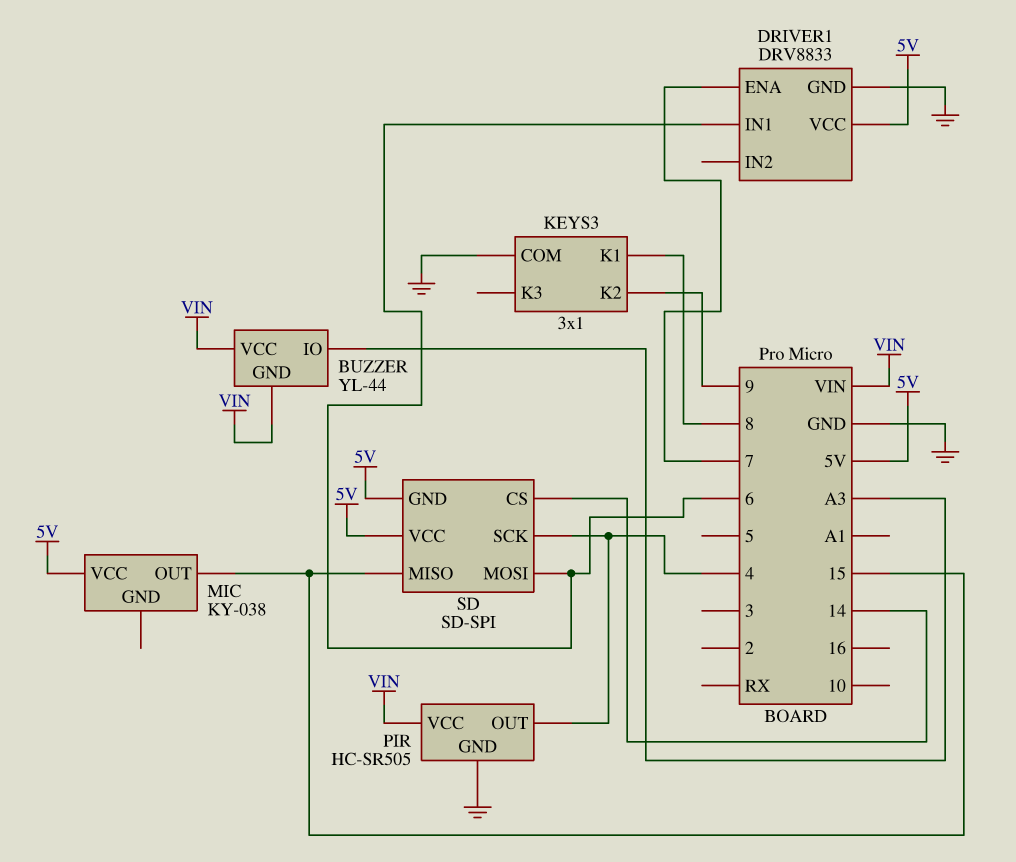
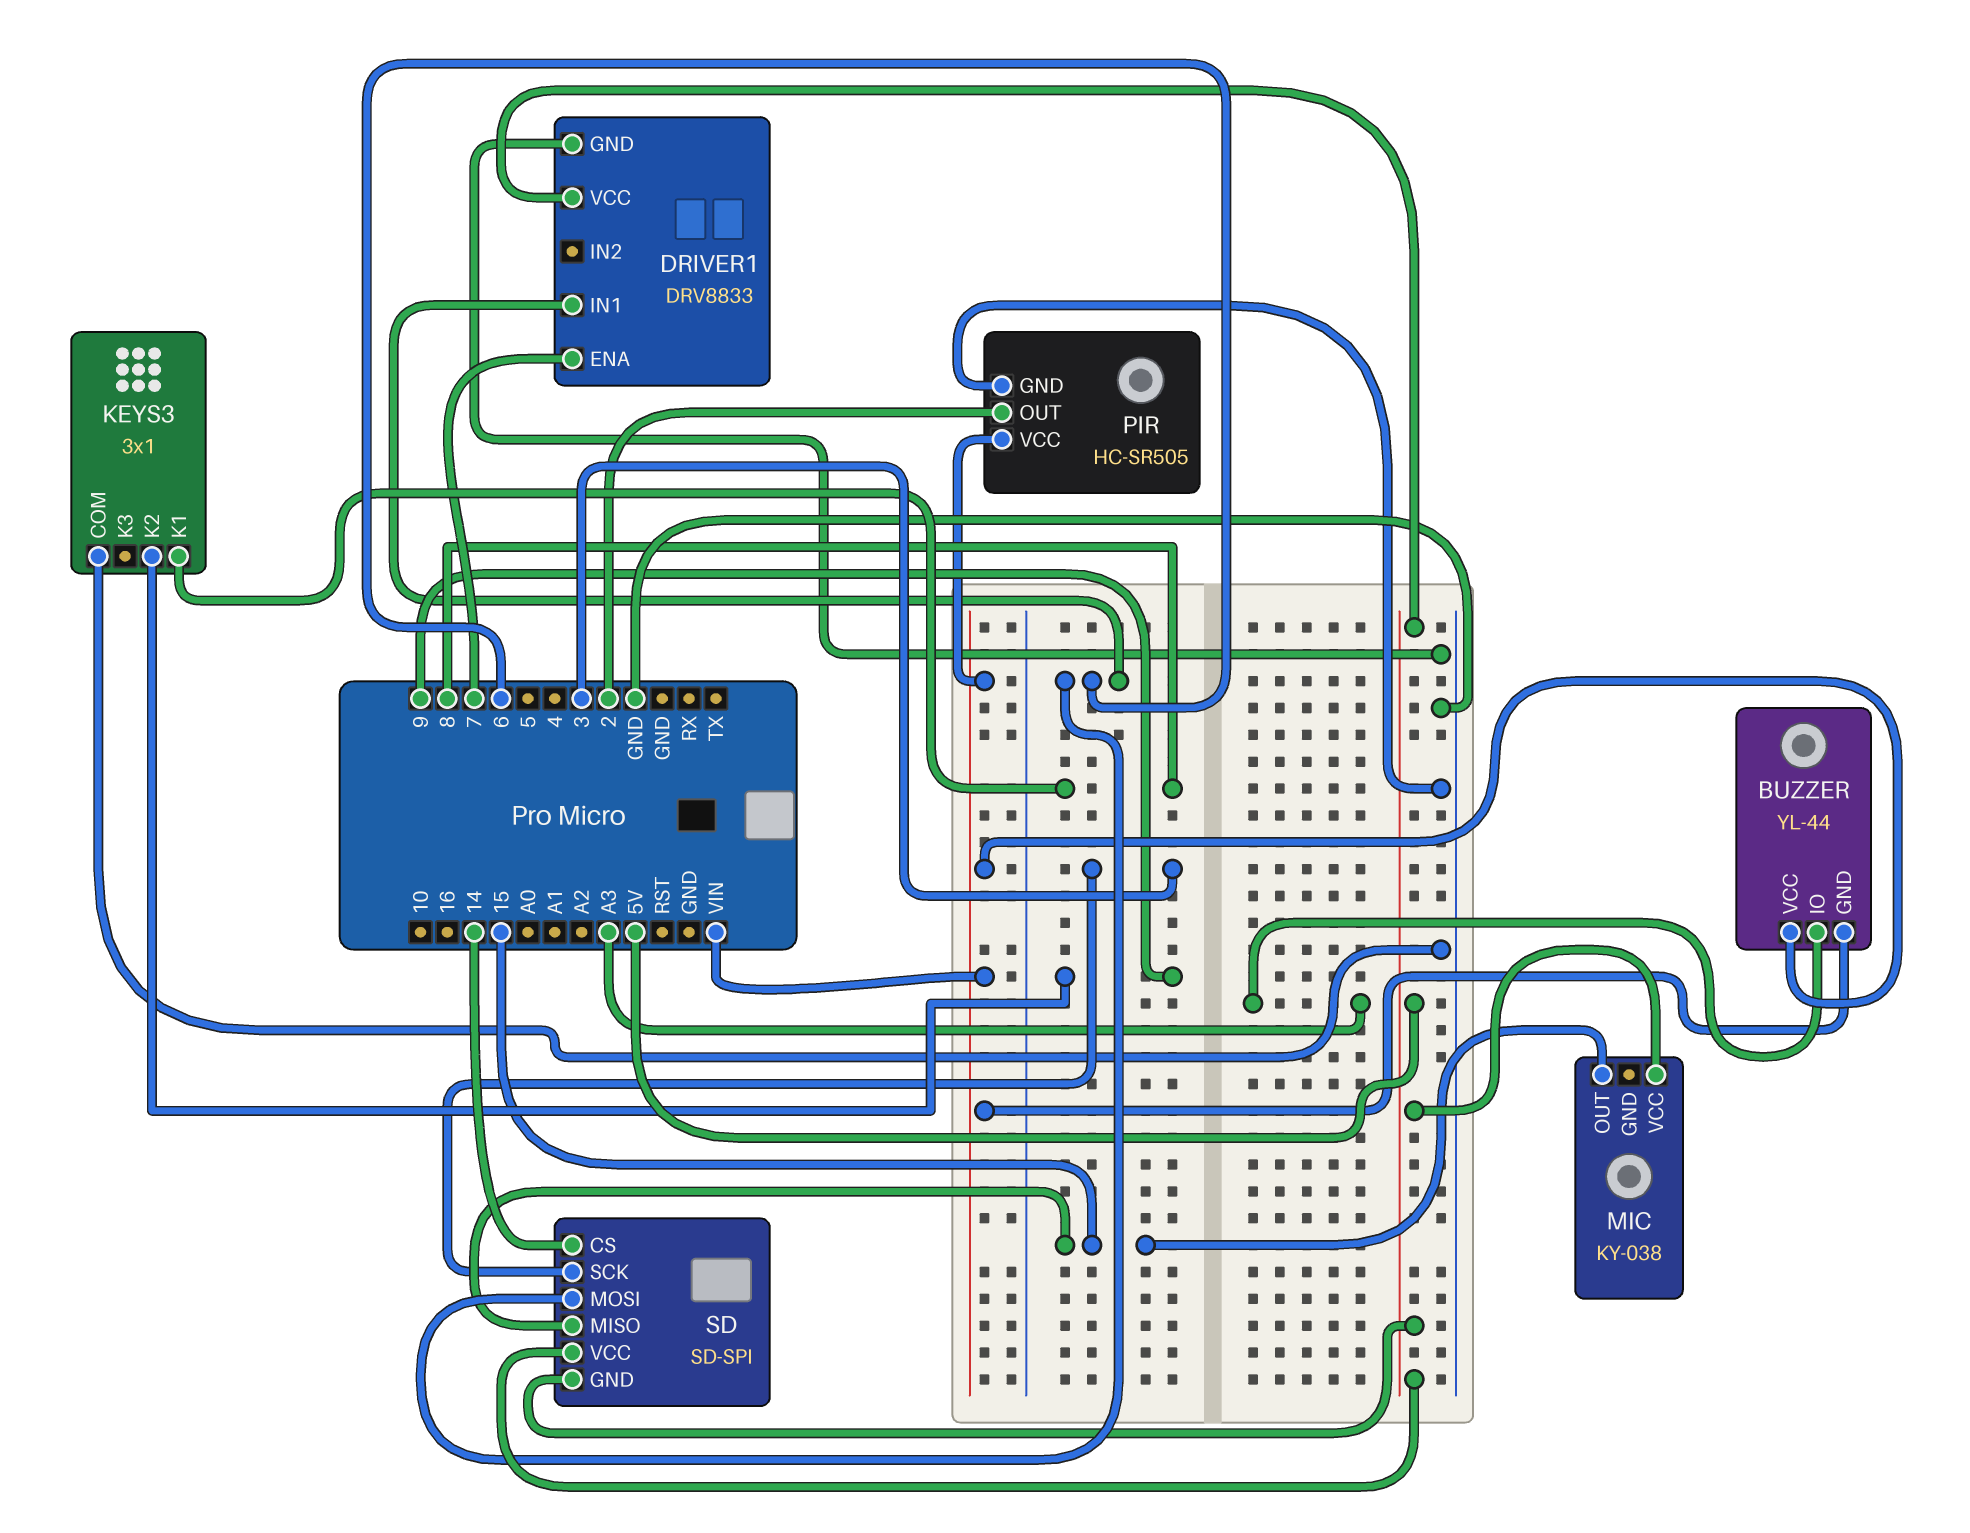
PIR pin OUT: 4 -> 2
SD pin SCK: 4 -> 3

